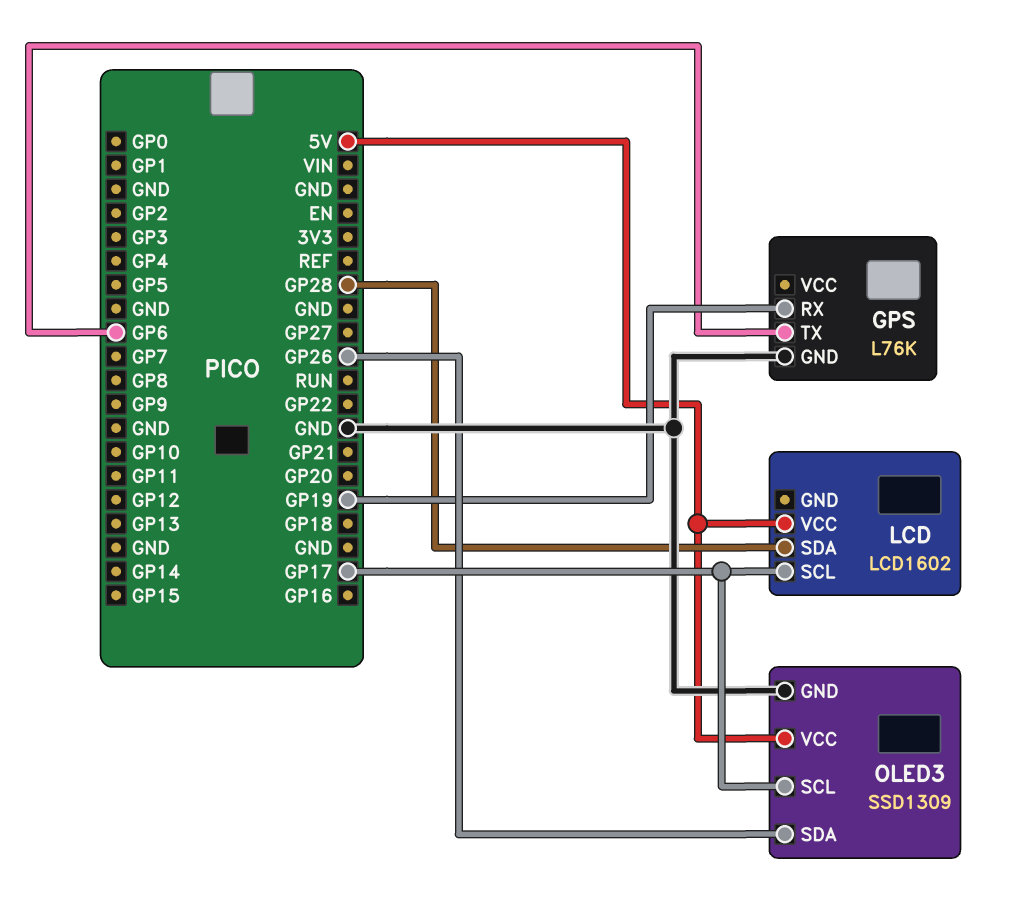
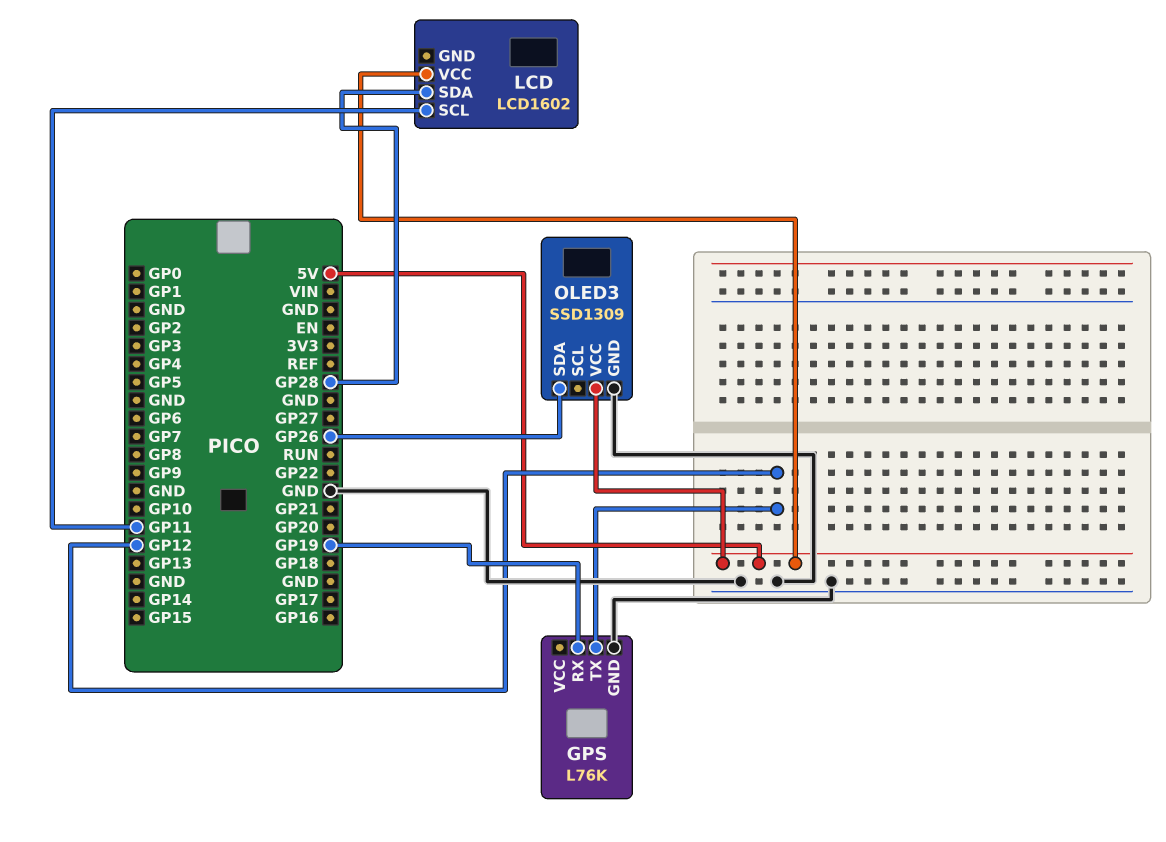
GPS pin TX: GP6 -> GP12
LCD pin SCL: GP17 -> GP11
OLED3 pin SCL: GP17 -> none

